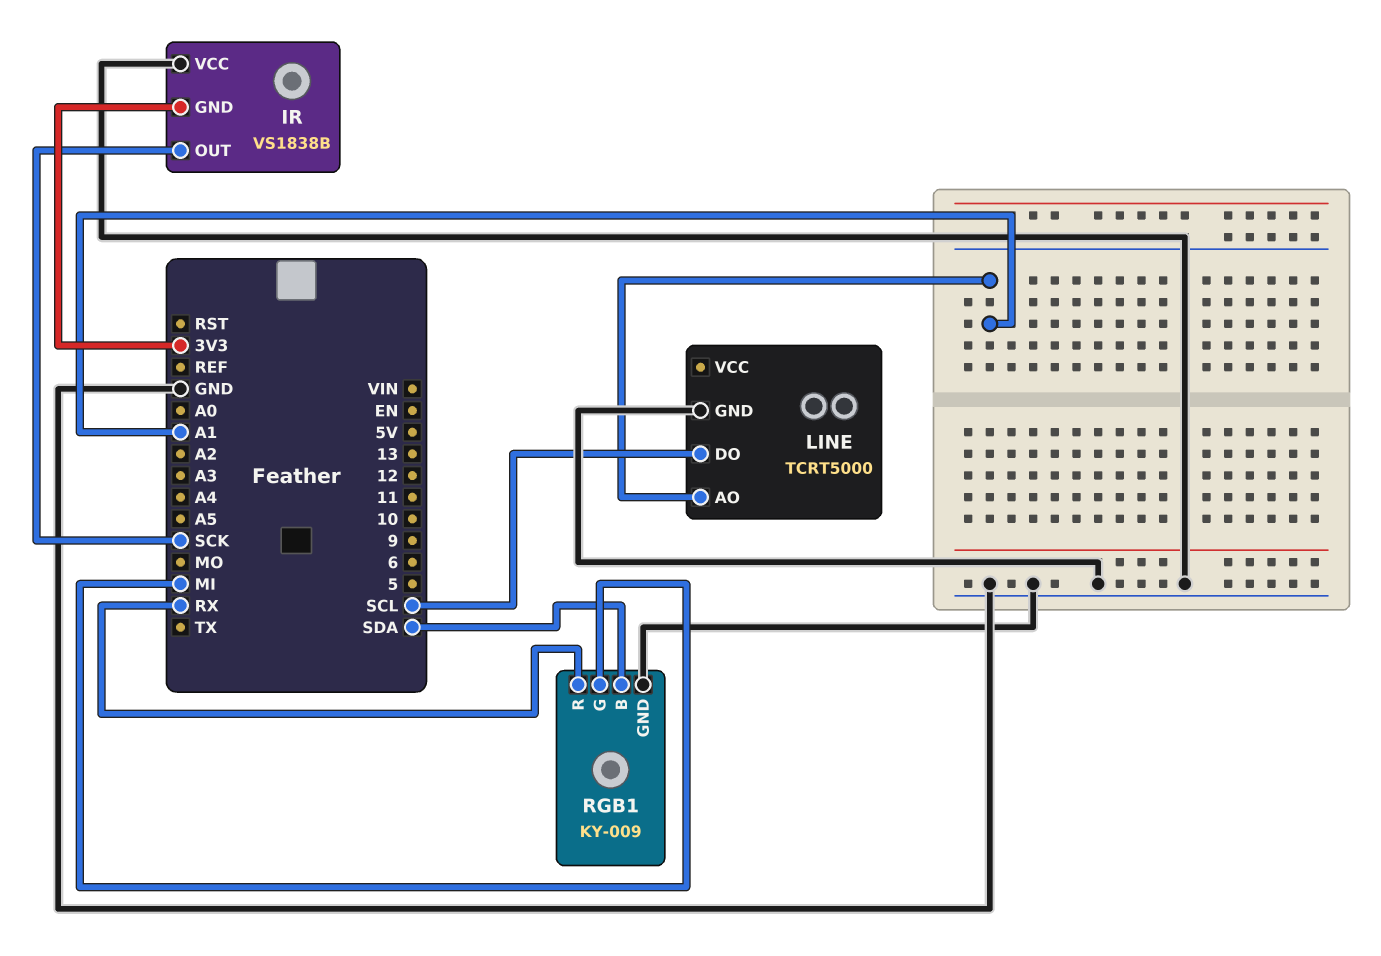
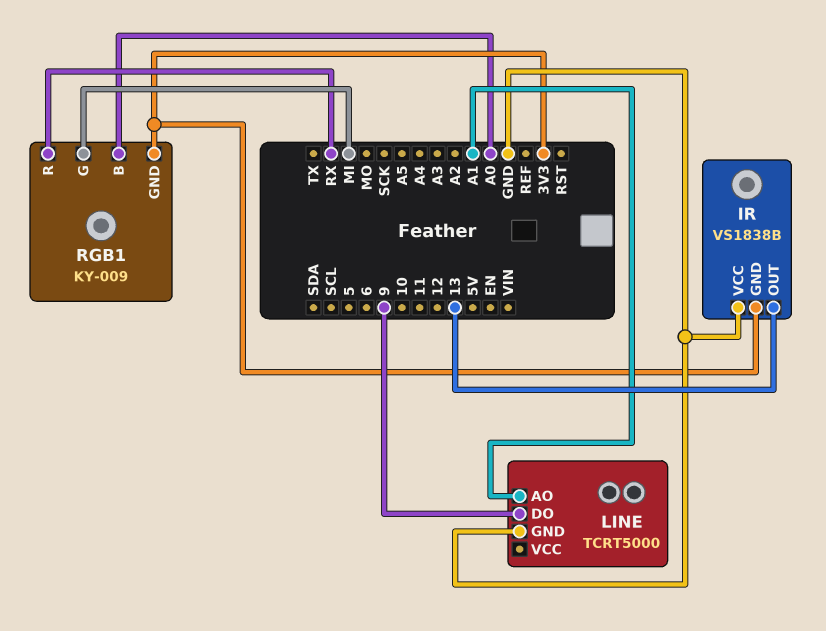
IR pin OUT: SCK -> 13
LINE pin DO: SCL -> 9
RGB1 pin B: SDA -> A0
RGB1 pin GND: GND -> 3V3

